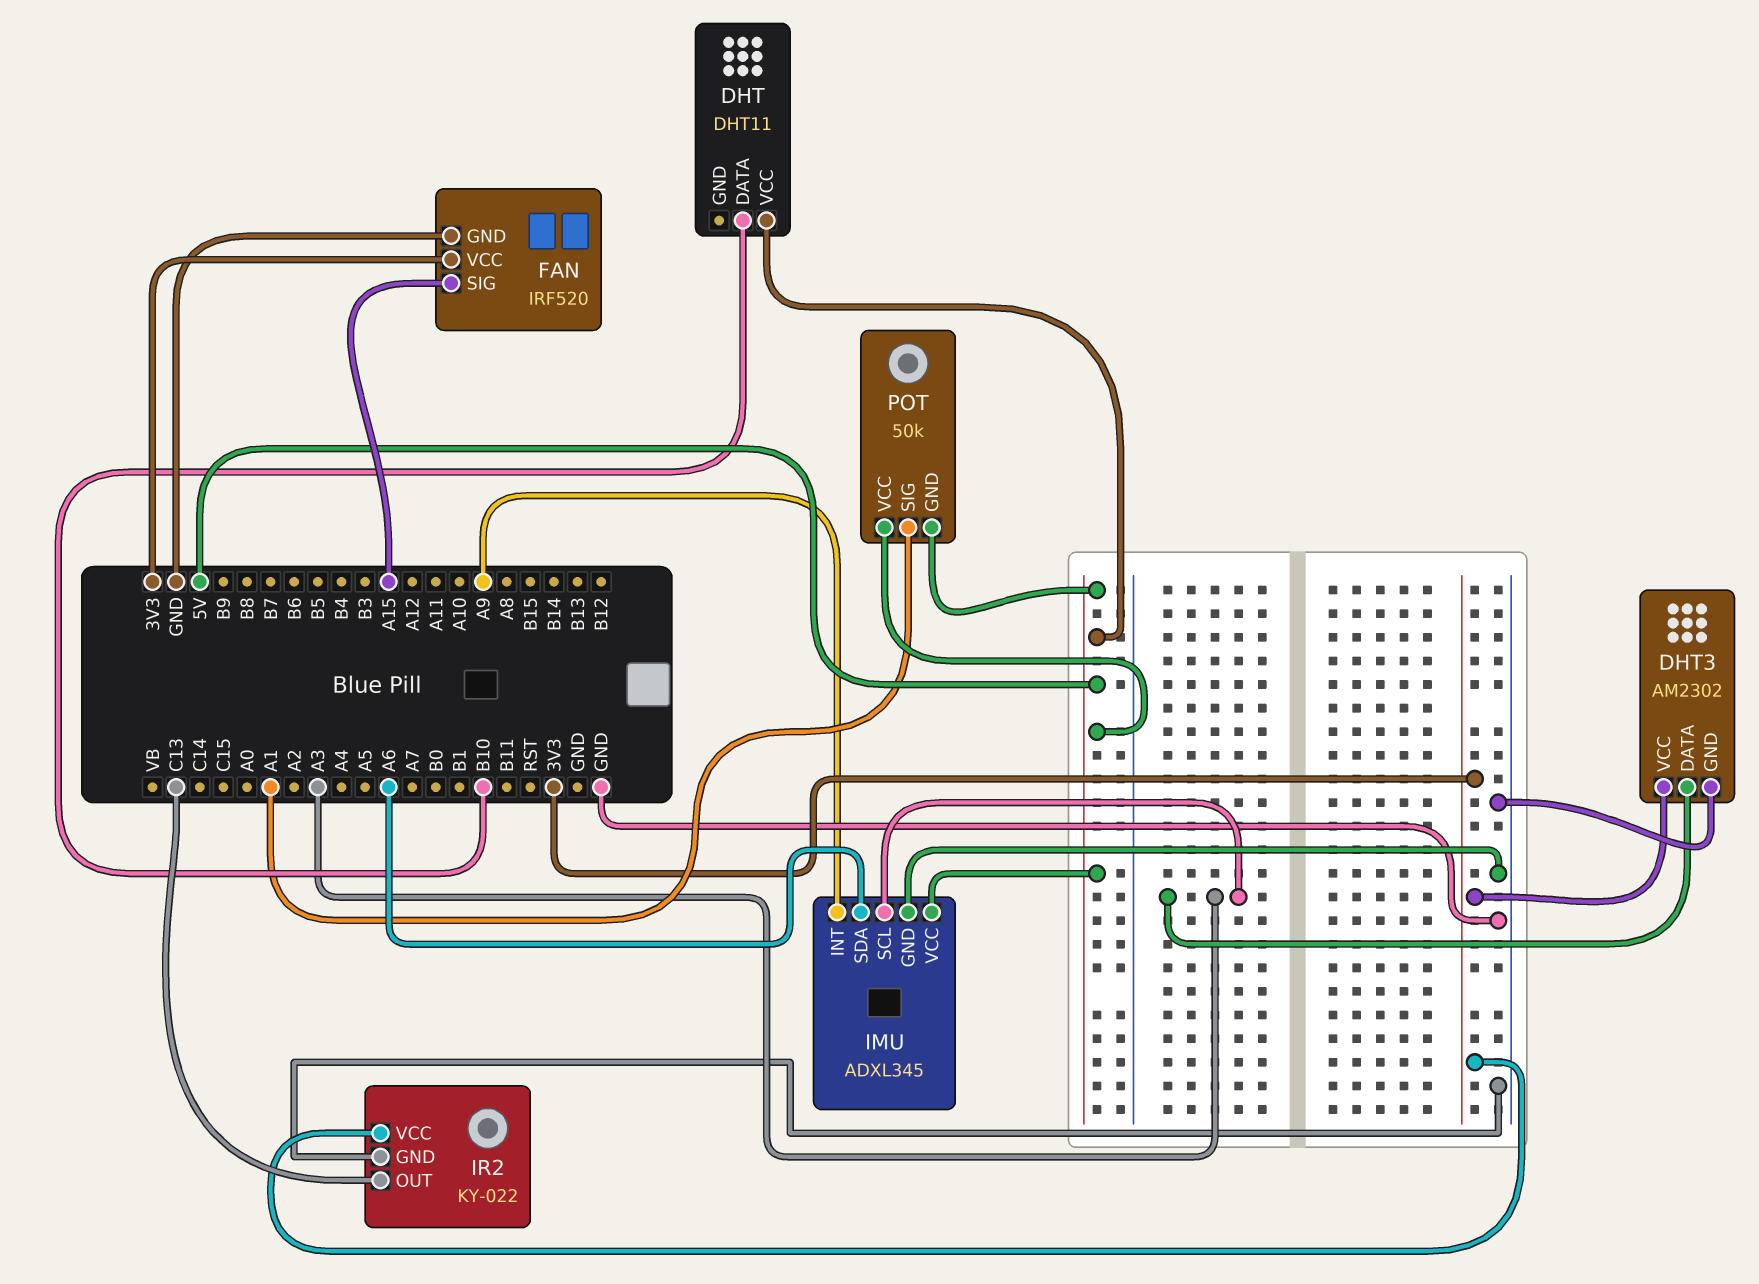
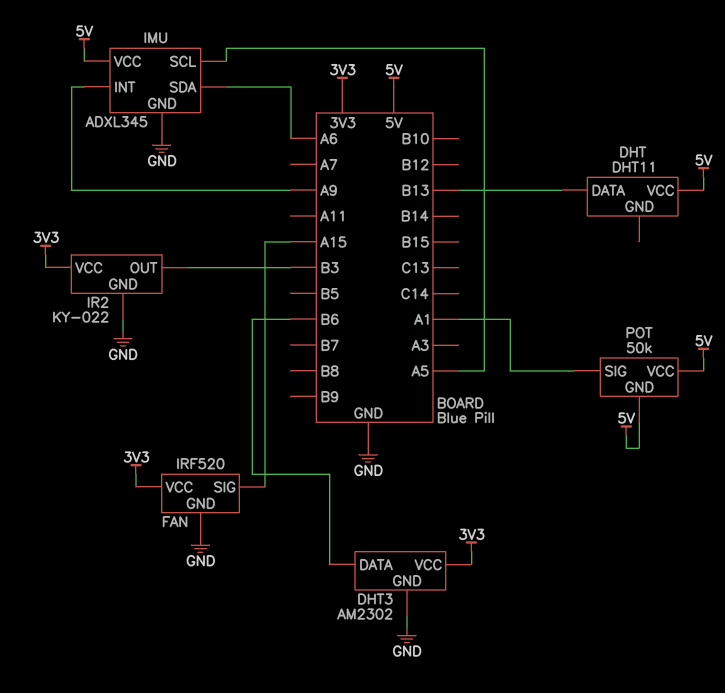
DHT pin DATA: B10 -> B13
DHT3 pin DATA: A3 -> B6
IMU pin SCL: A3 -> A5
IR2 pin OUT: C13 -> B3

